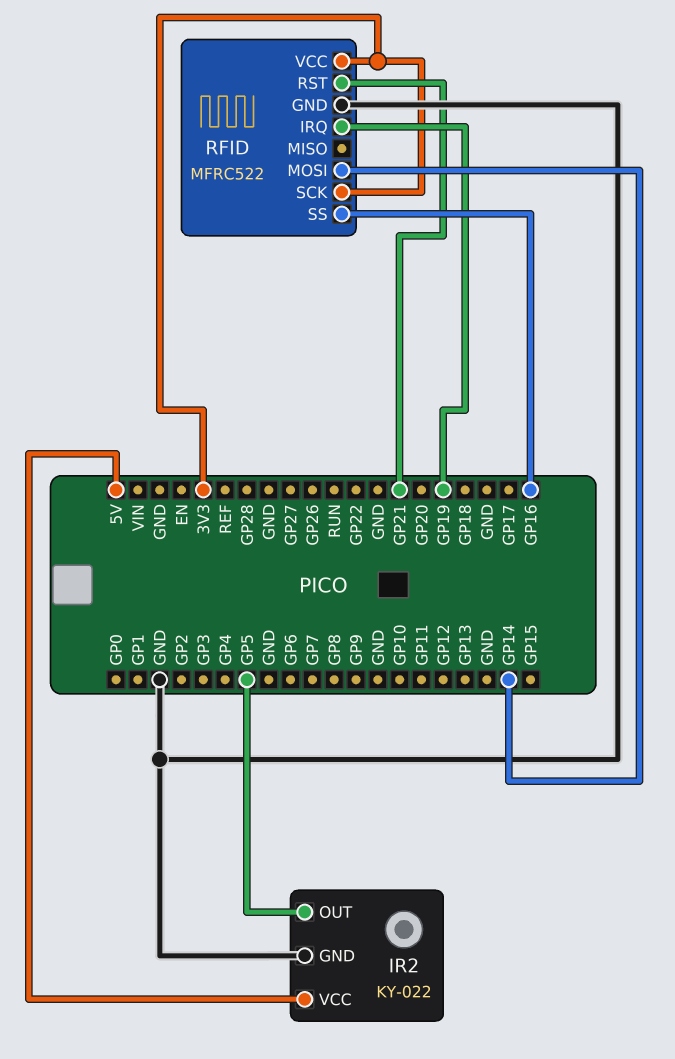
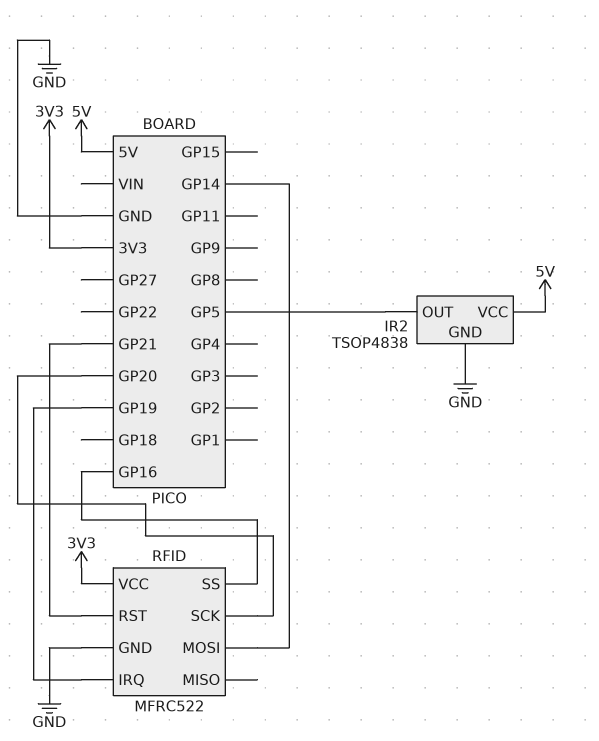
IR2: KY-022 -> TSOP4838
RFID pin SCK: 3V3 -> GP20

